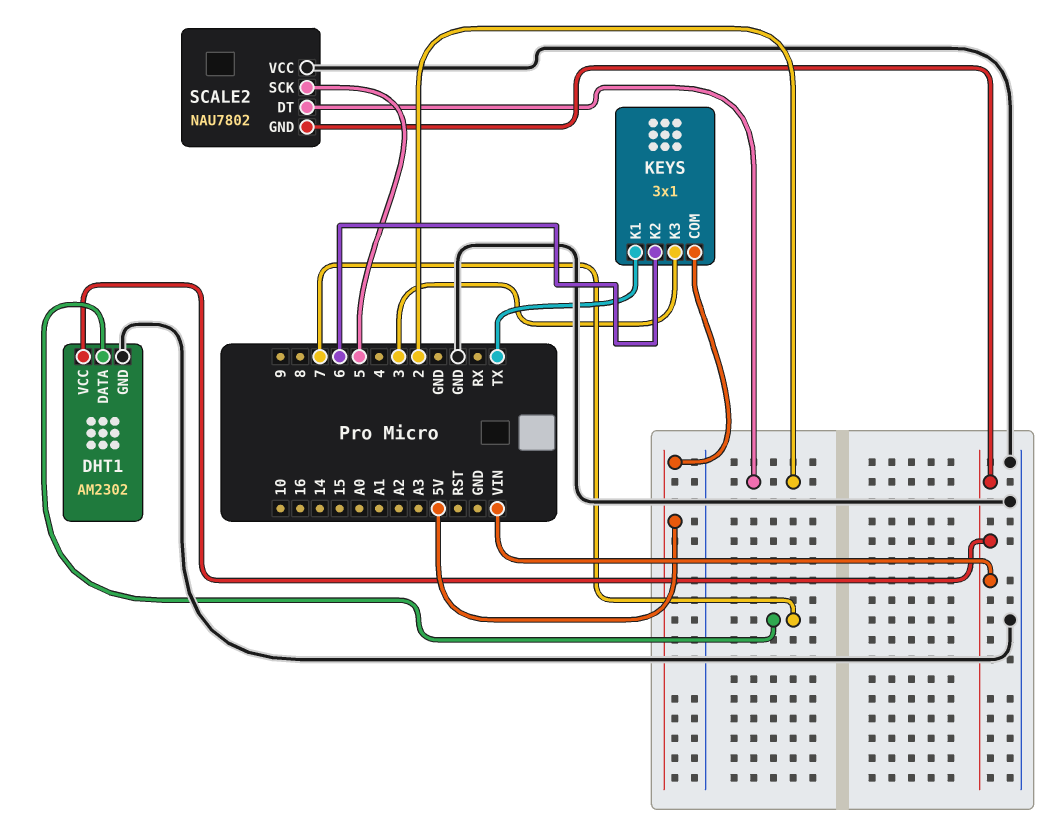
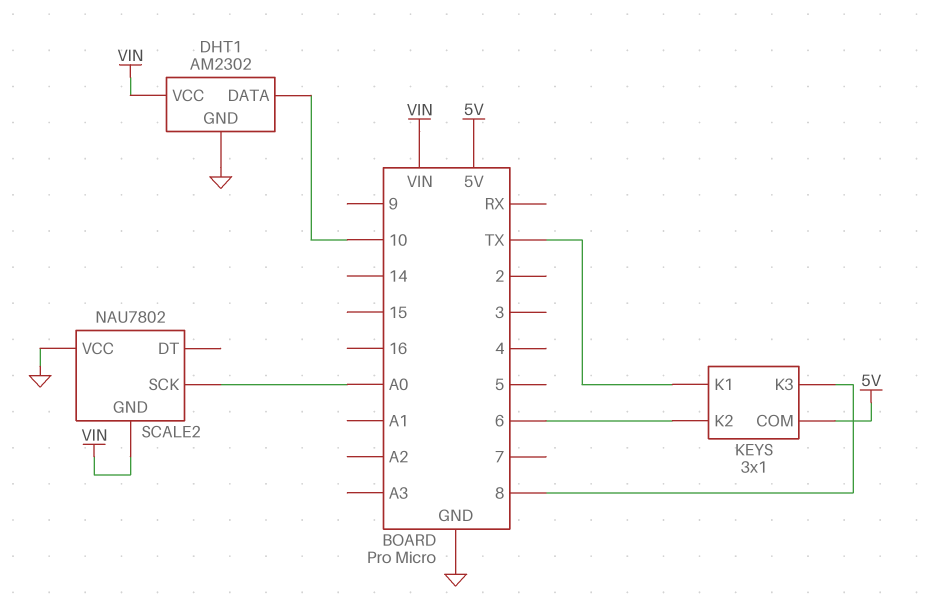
DHT1 pin DATA: 7 -> 10
KEYS pin K3: 3 -> 8
SCALE2 pin DT: 2 -> none
SCALE2 pin SCK: 5 -> A0

